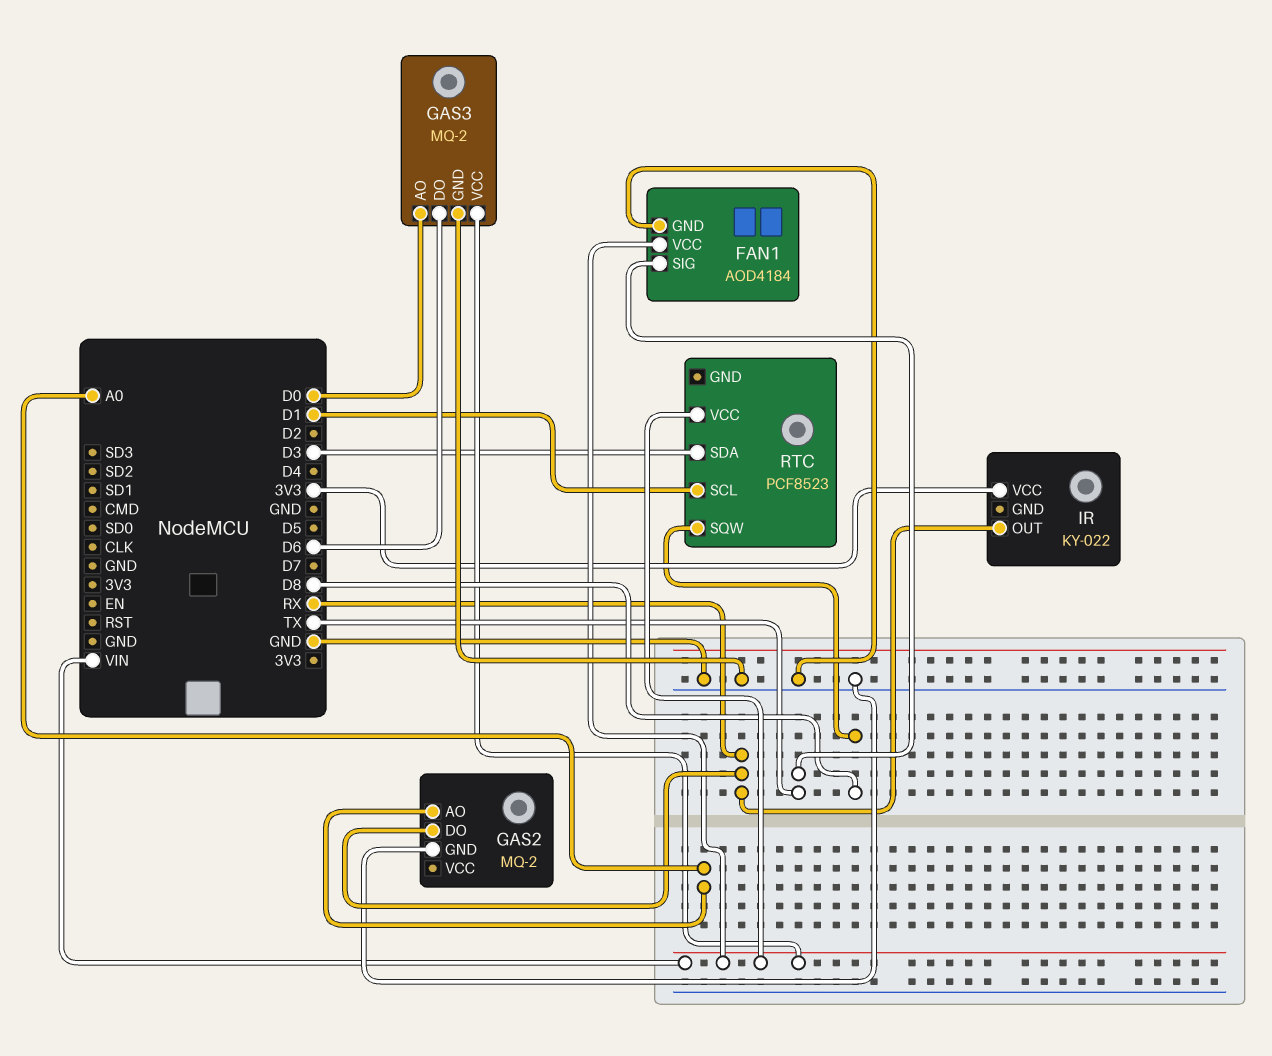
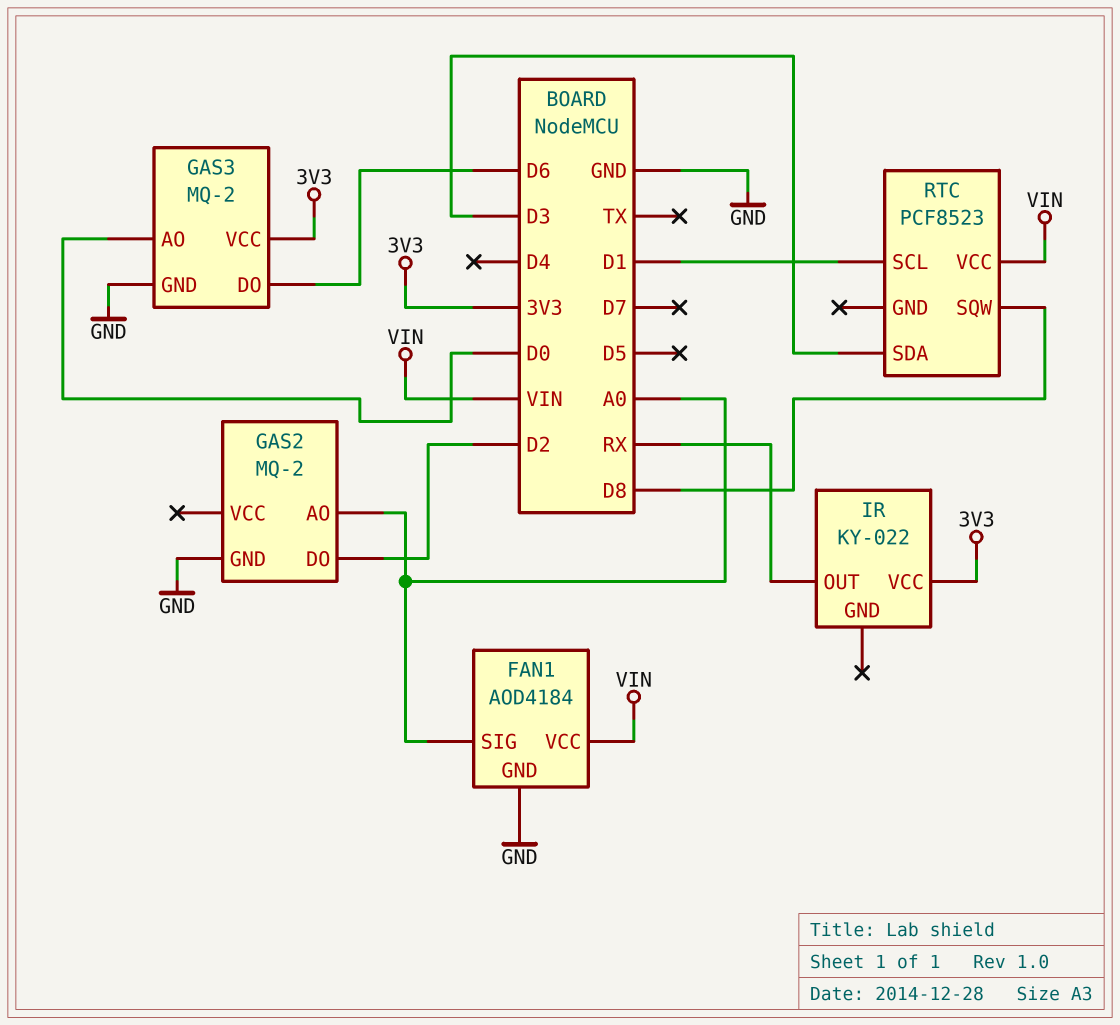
FAN1 pin SIG: TX -> A0
GAS2 pin DO: RX -> D2
GAS3 pin VCC: VIN -> 3V3

